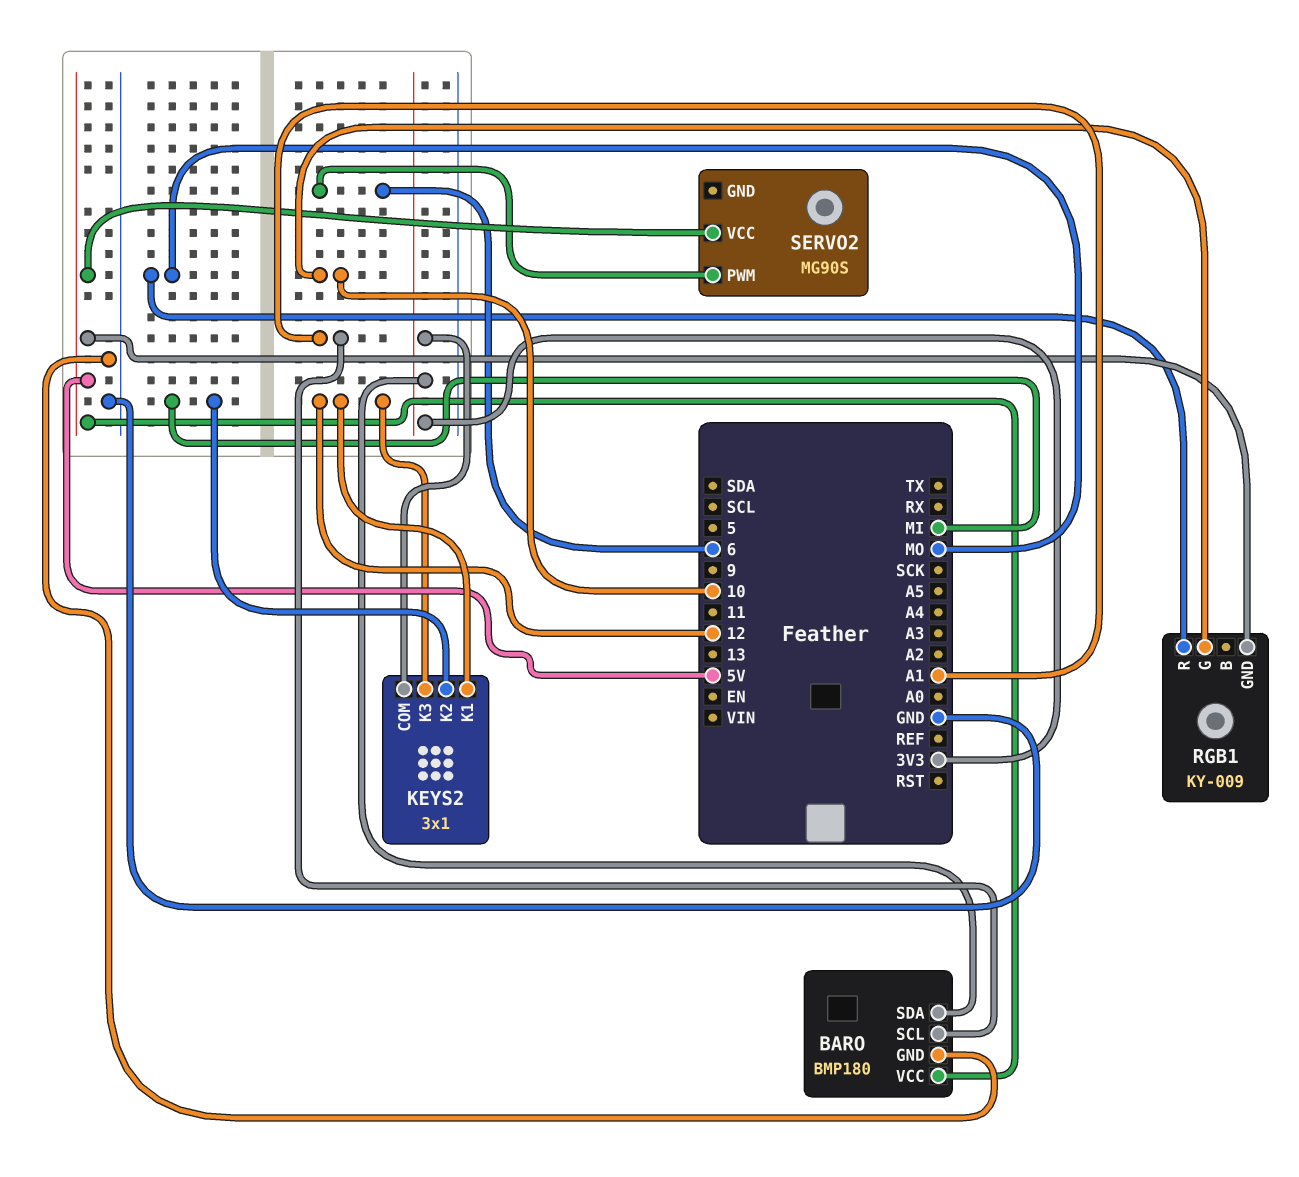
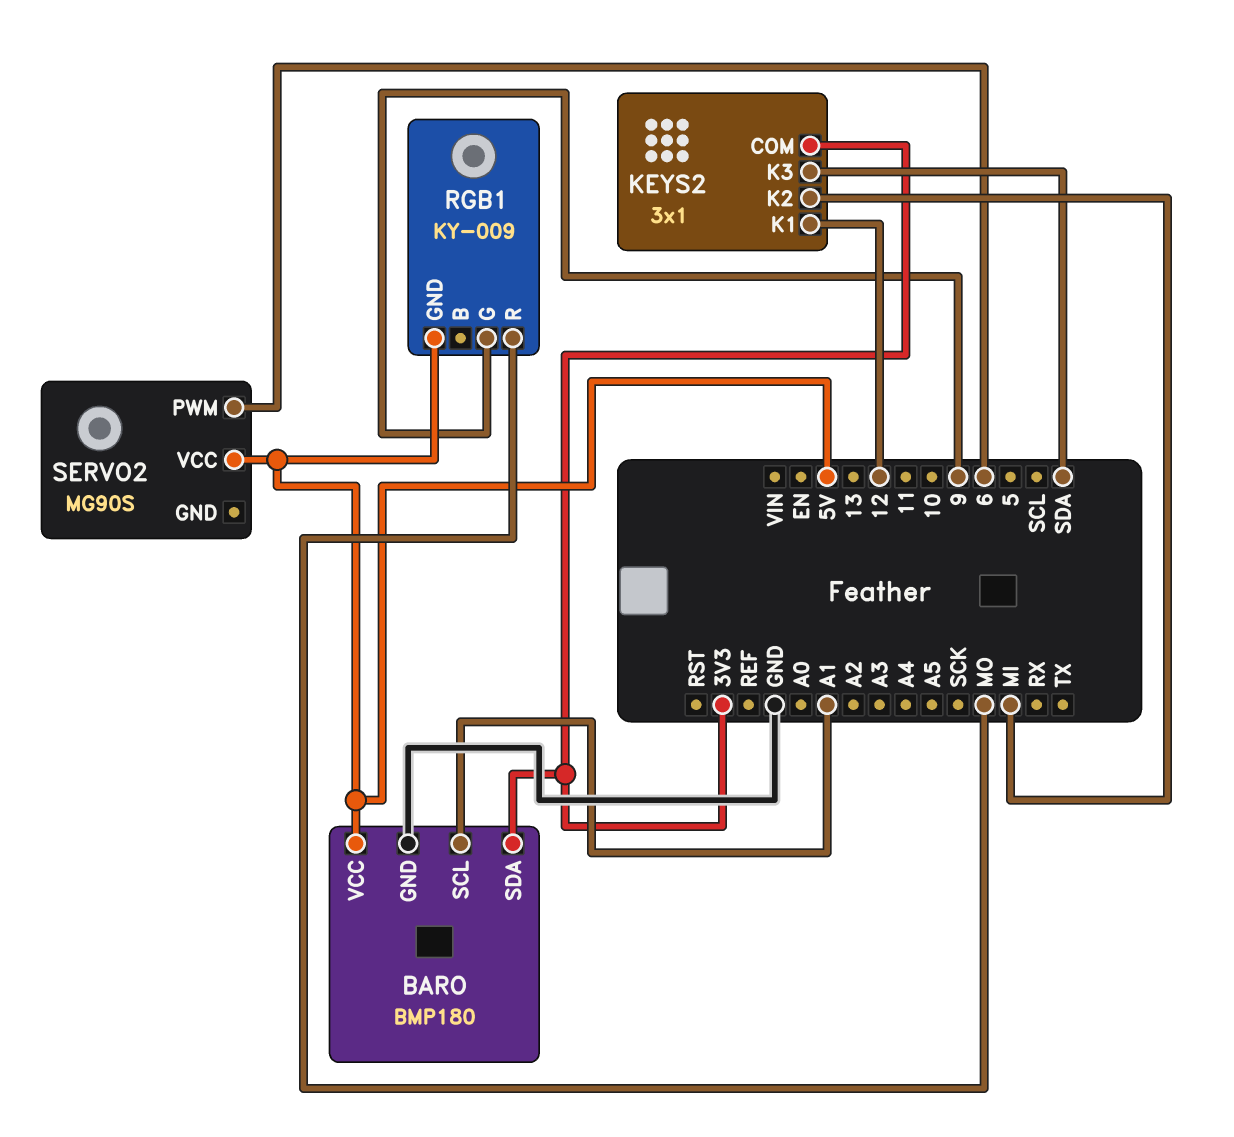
KEYS2 pin K3: 12 -> SDA
RGB1 pin G: 10 -> 9

